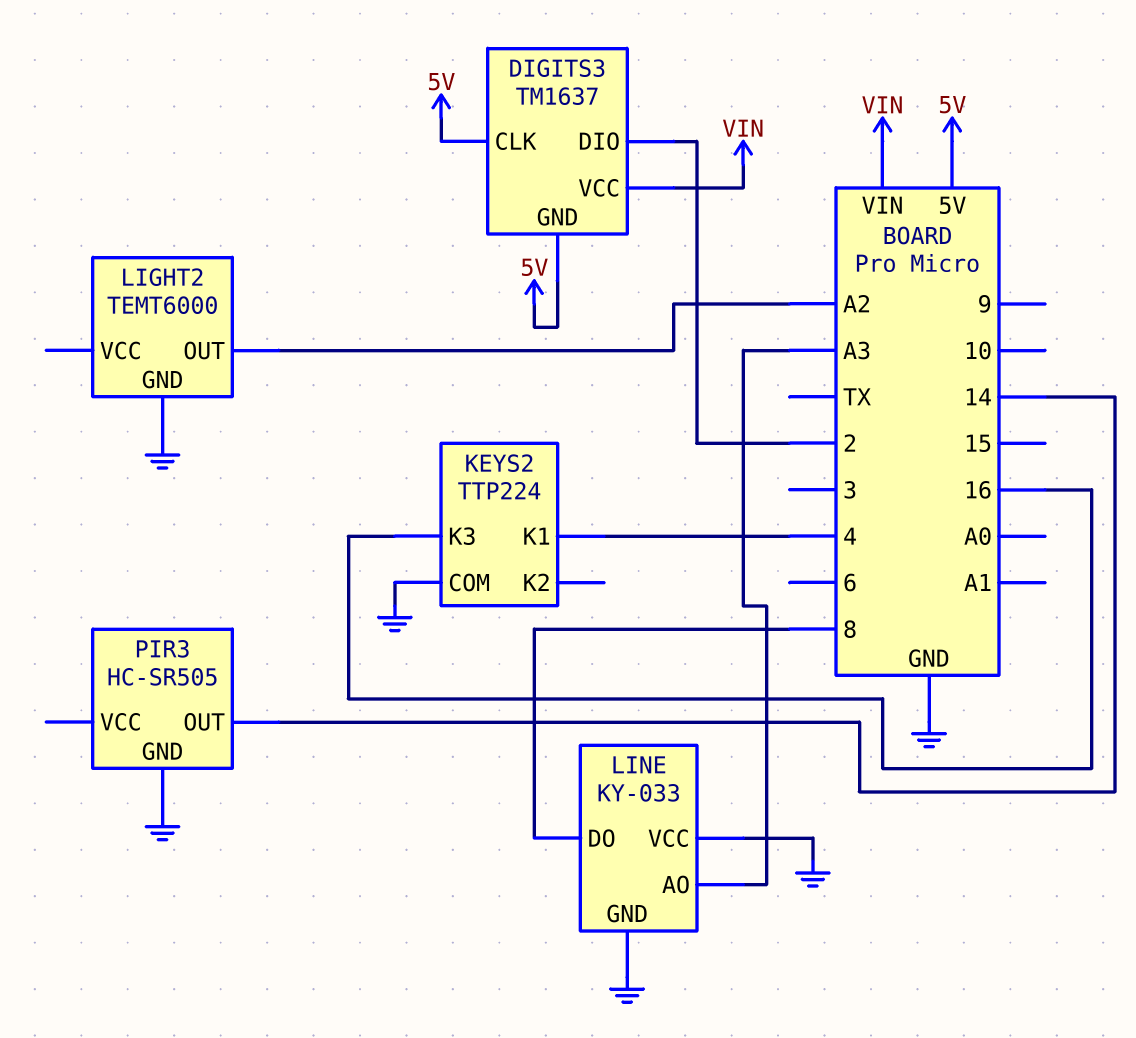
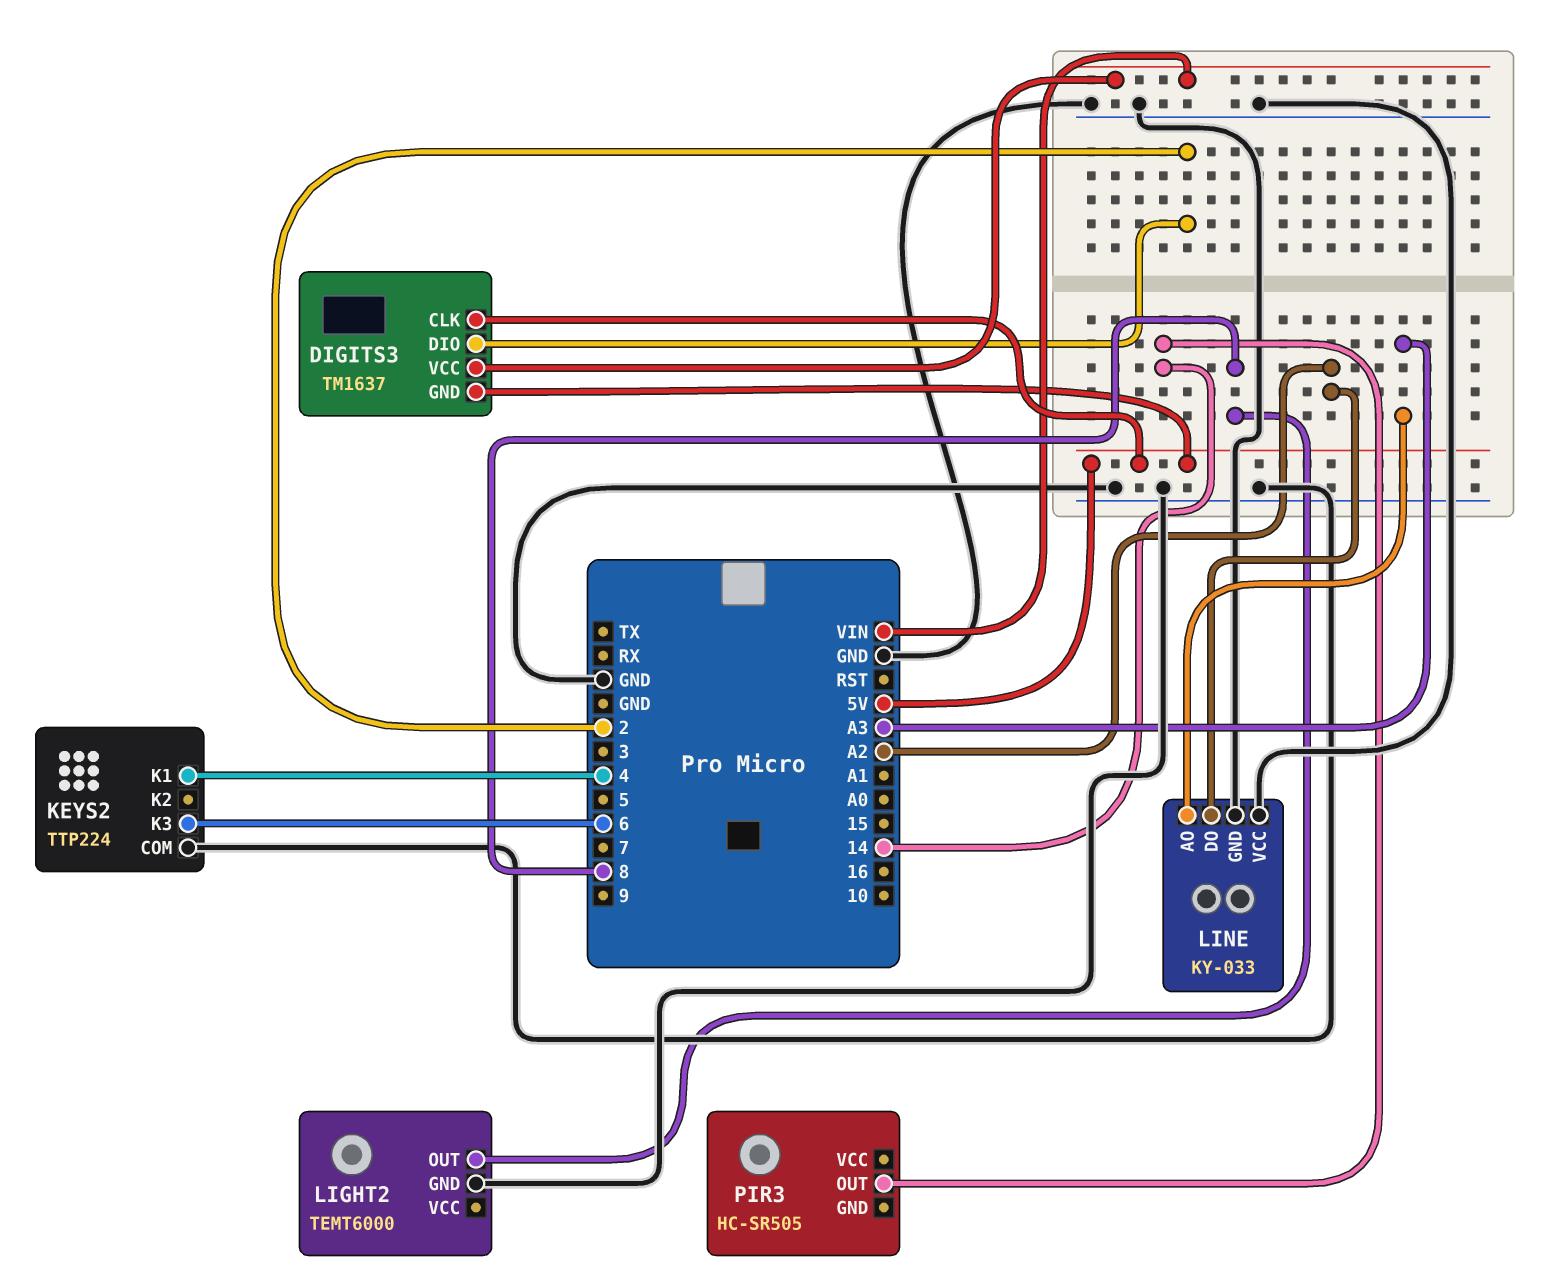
KEYS2 pin K3: 16 -> 6
LIGHT2 pin OUT: A2 -> 8
LINE pin DO: 8 -> A2
PIR3 pin GND: GND -> none

